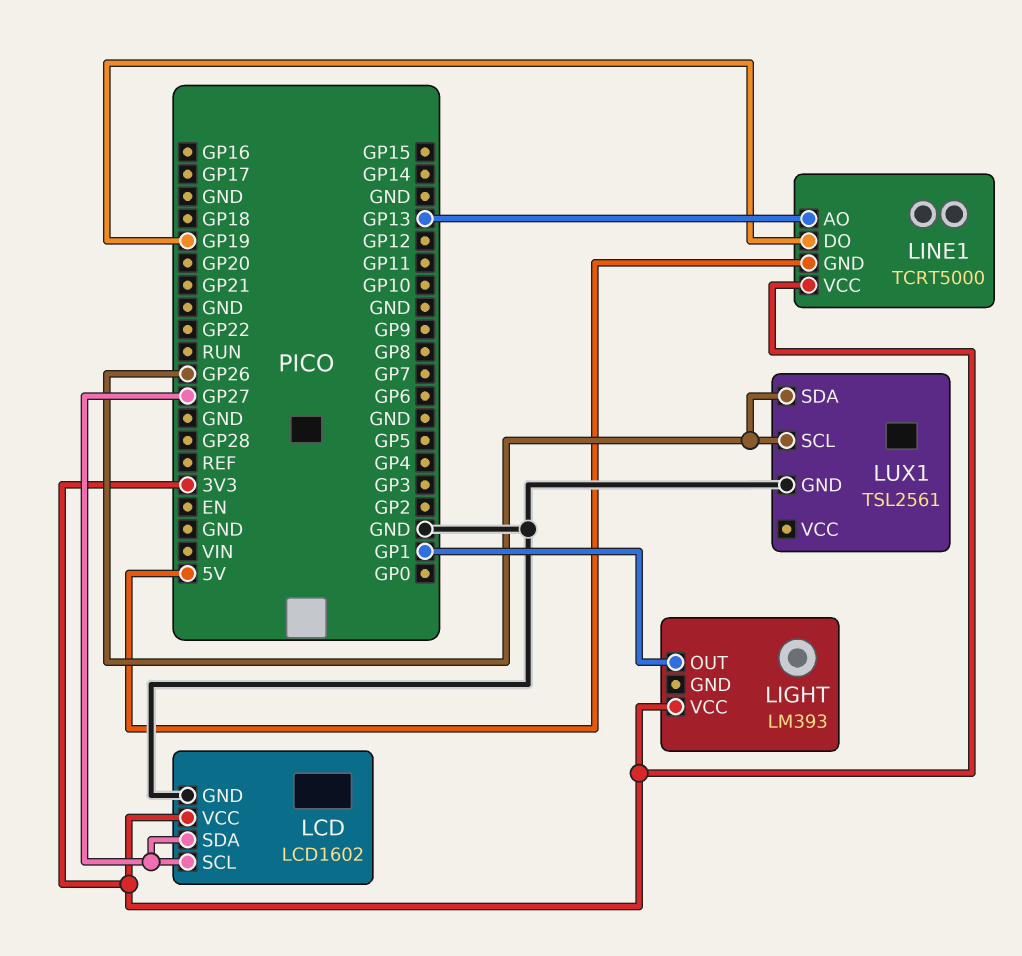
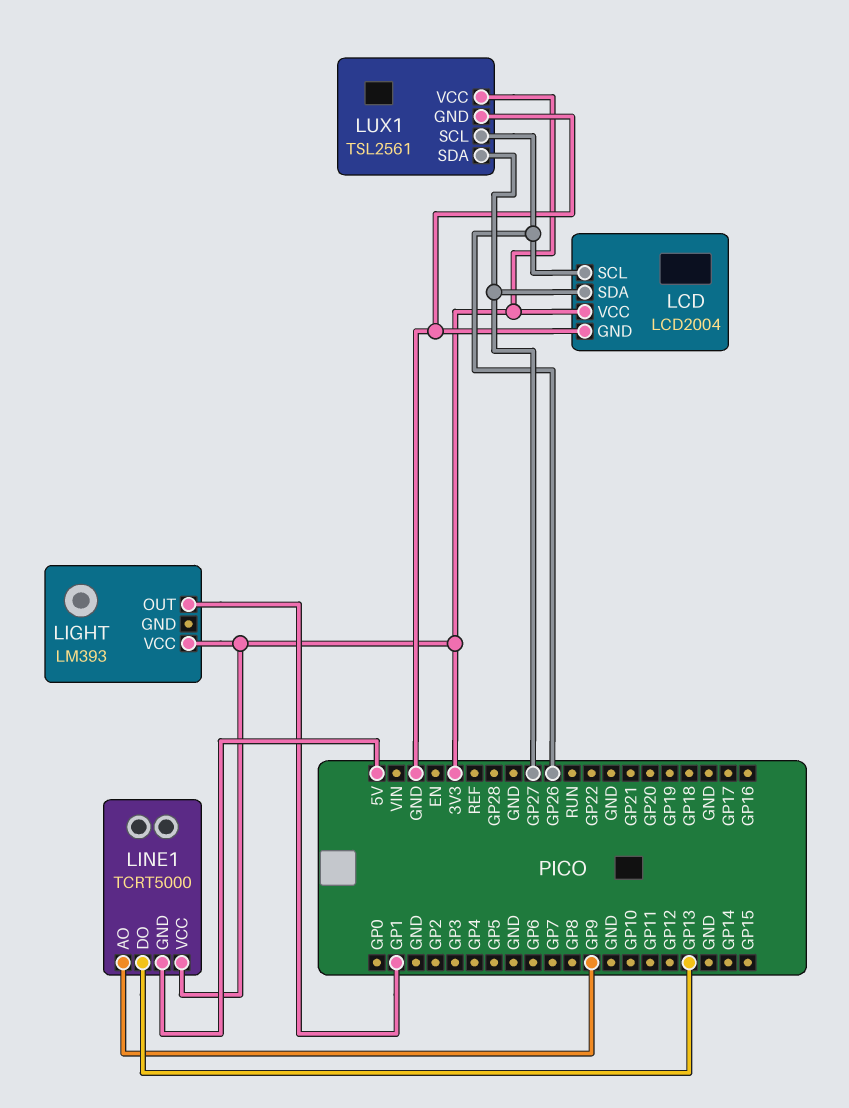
LCD: LCD1602 -> LCD2004
LCD pin SCL: GP27 -> GP26
LINE1 pin AO: GP13 -> GP9
LINE1 pin DO: GP19 -> GP13
LUX1 pin SDA: GP26 -> GP27
LUX1 pin VCC: none -> 3V3

